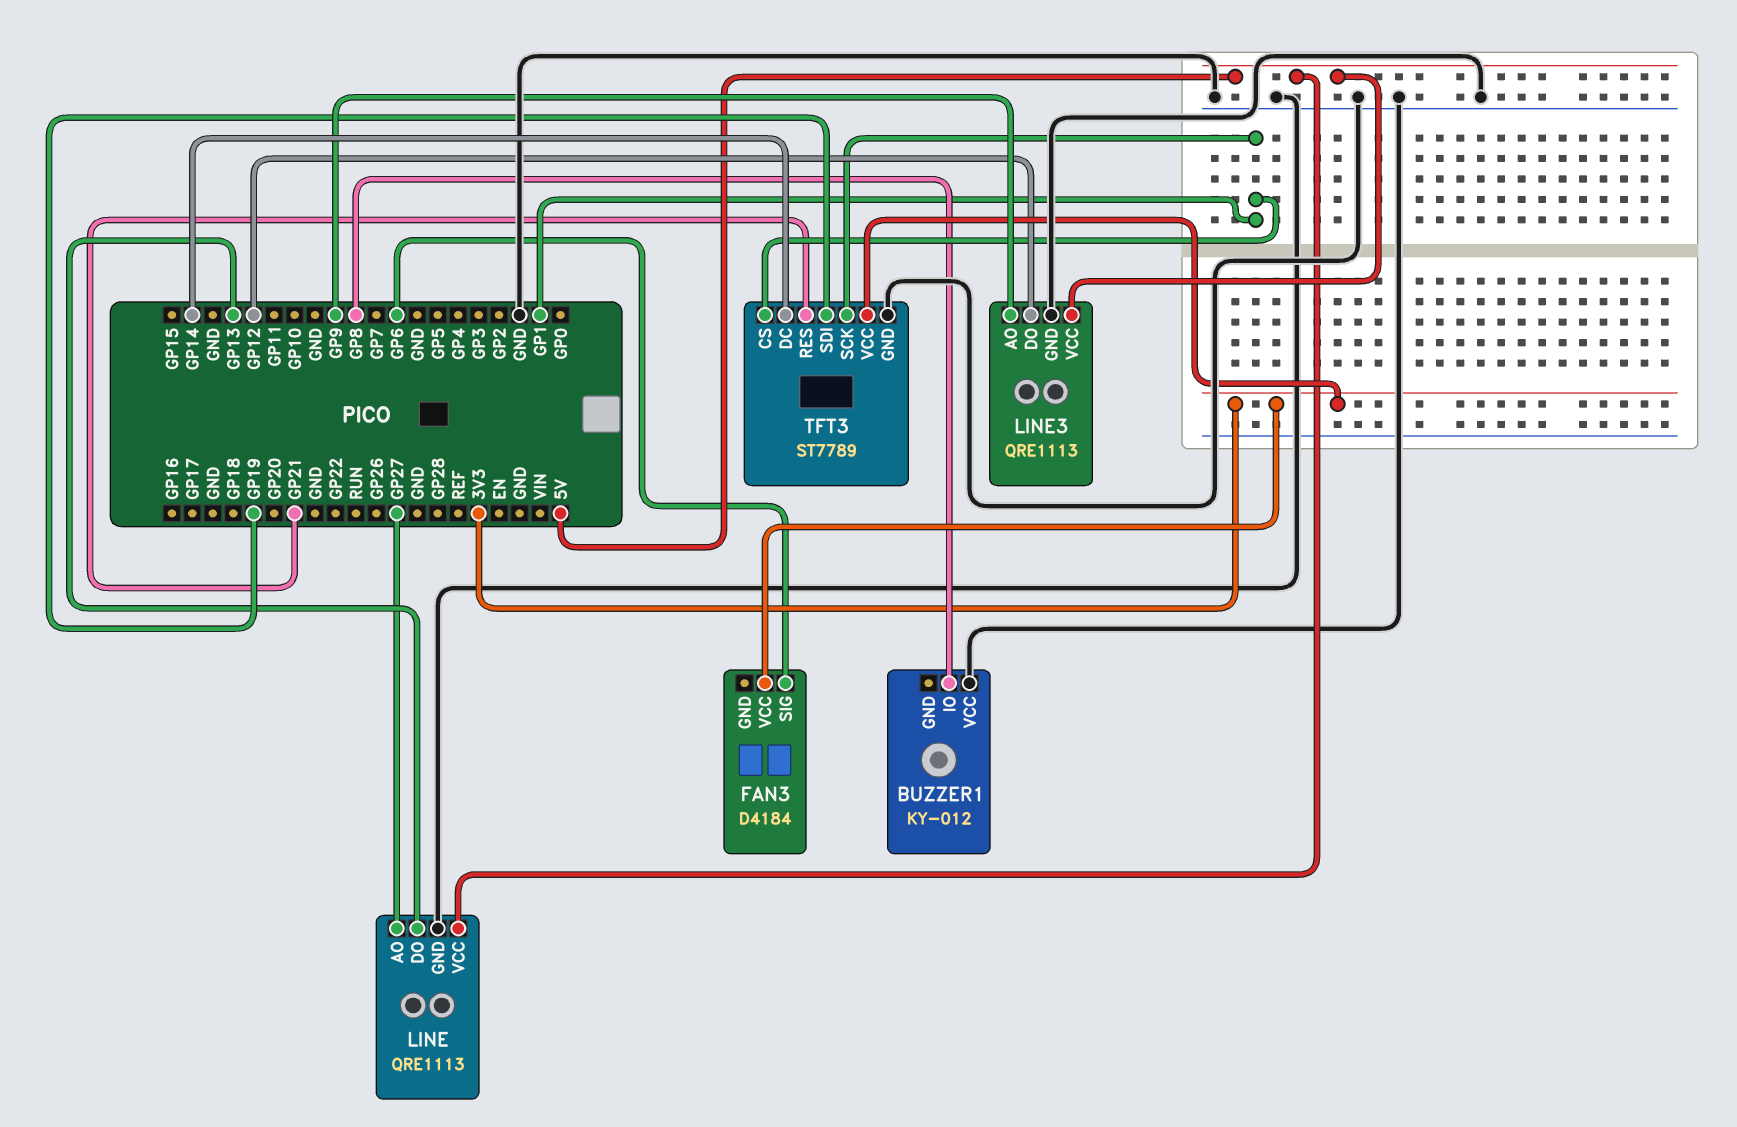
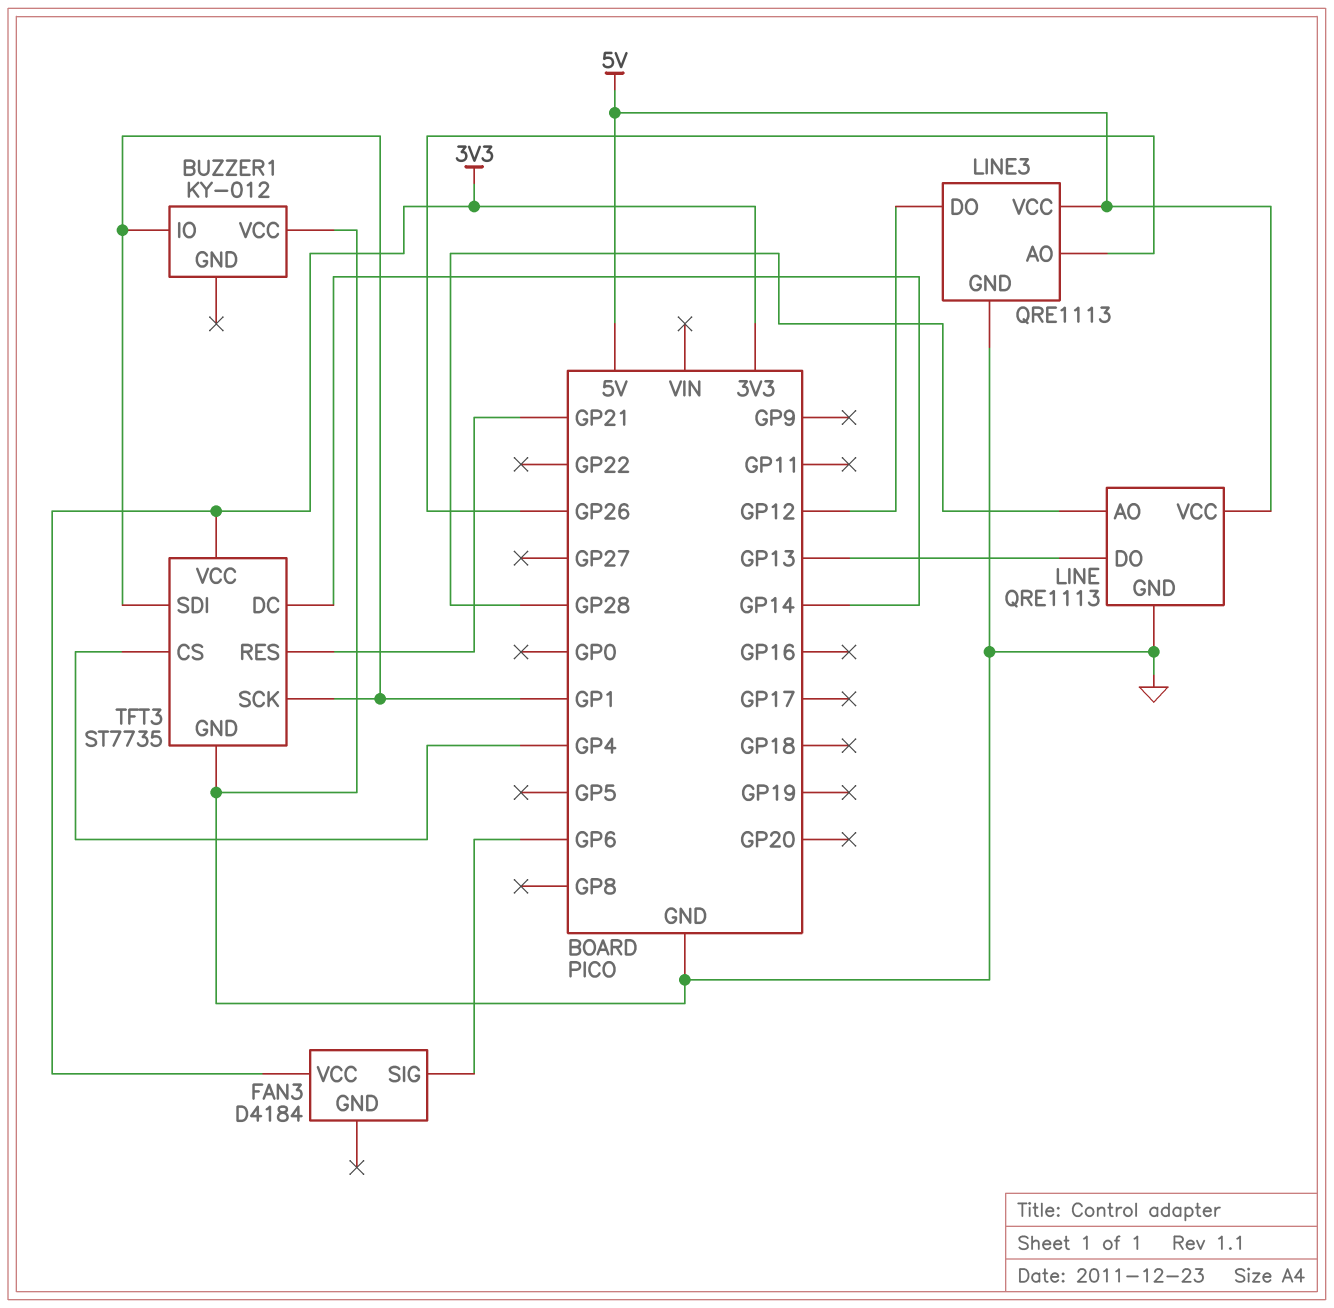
BUZZER1 pin IO: GP8 -> GP1
LINE pin AO: GP27 -> GP28
LINE3 pin AO: GP9 -> GP26
TFT3: ST7789 -> ST7735
TFT3 pin CS: GP1 -> GP4
TFT3 pin SDI: GP19 -> GP1

